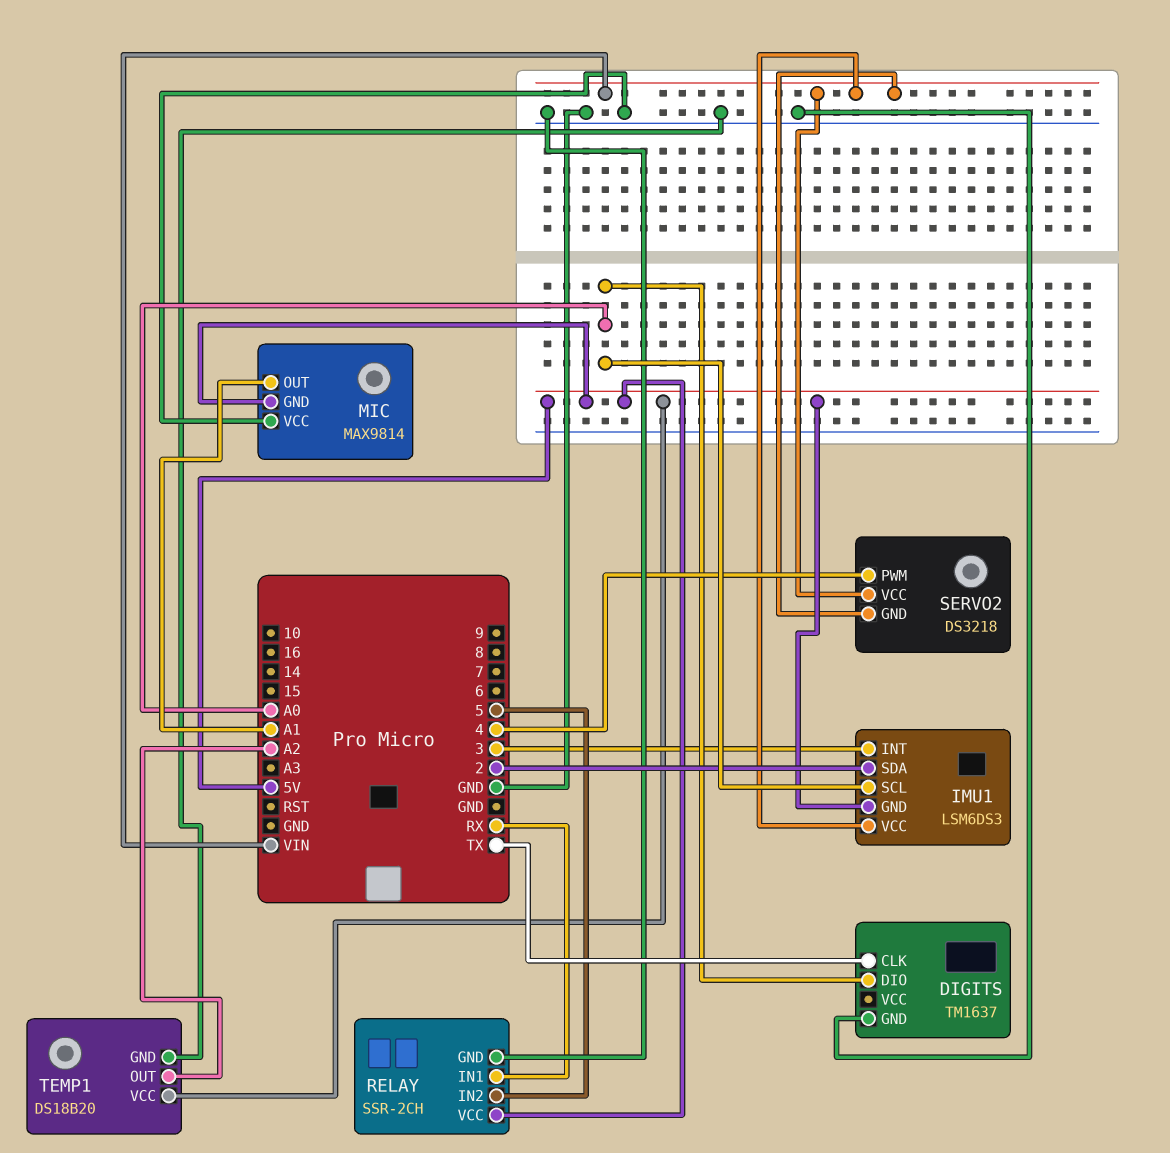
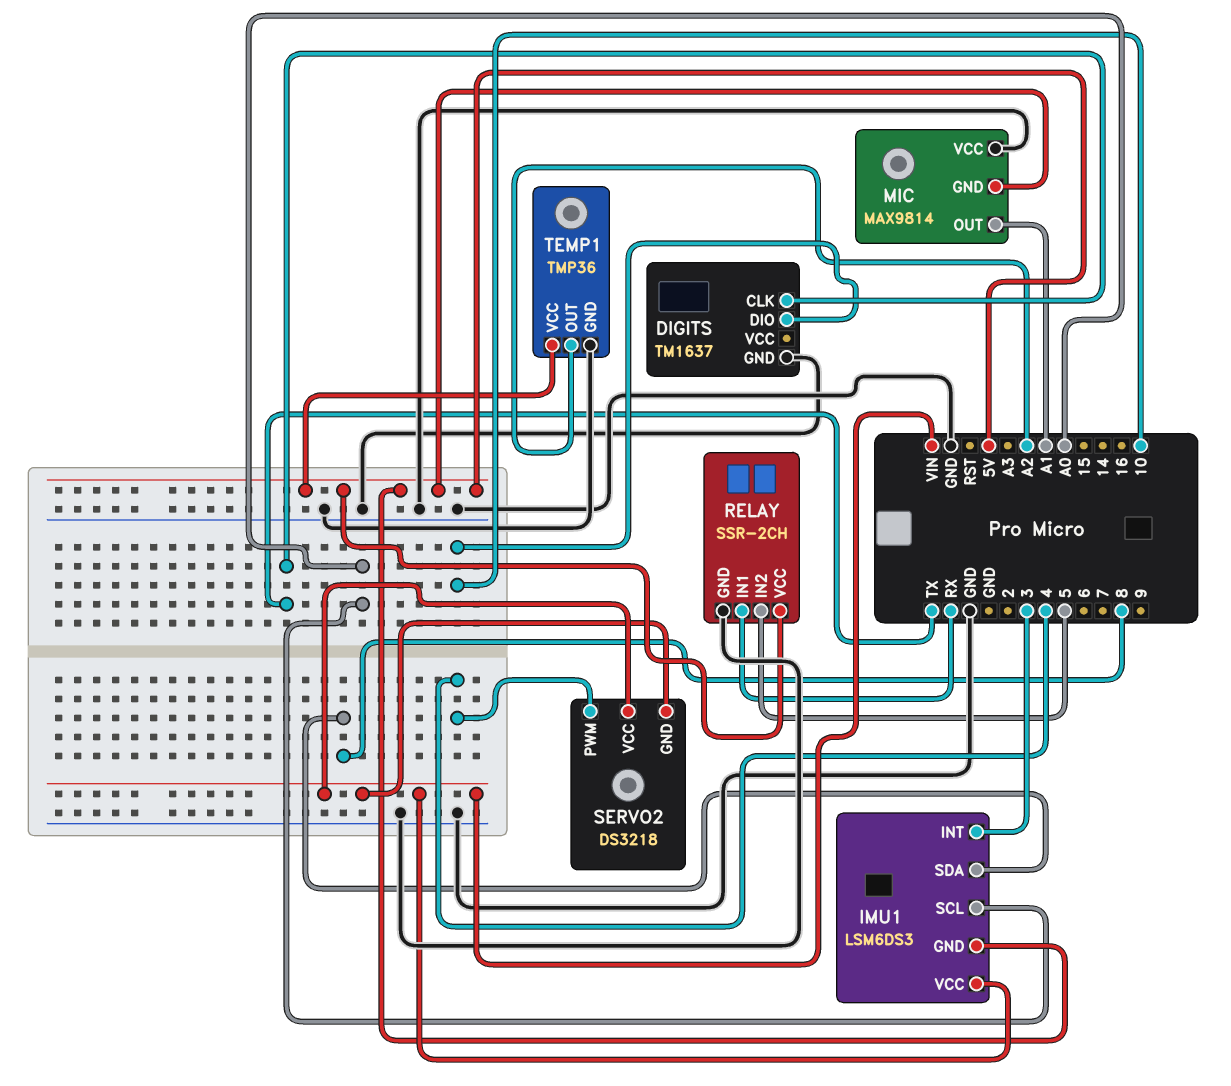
DIGITS pin DIO: A0 -> 10
IMU1 pin SDA: 2 -> 8
TEMP1: DS18B20 -> TMP36

